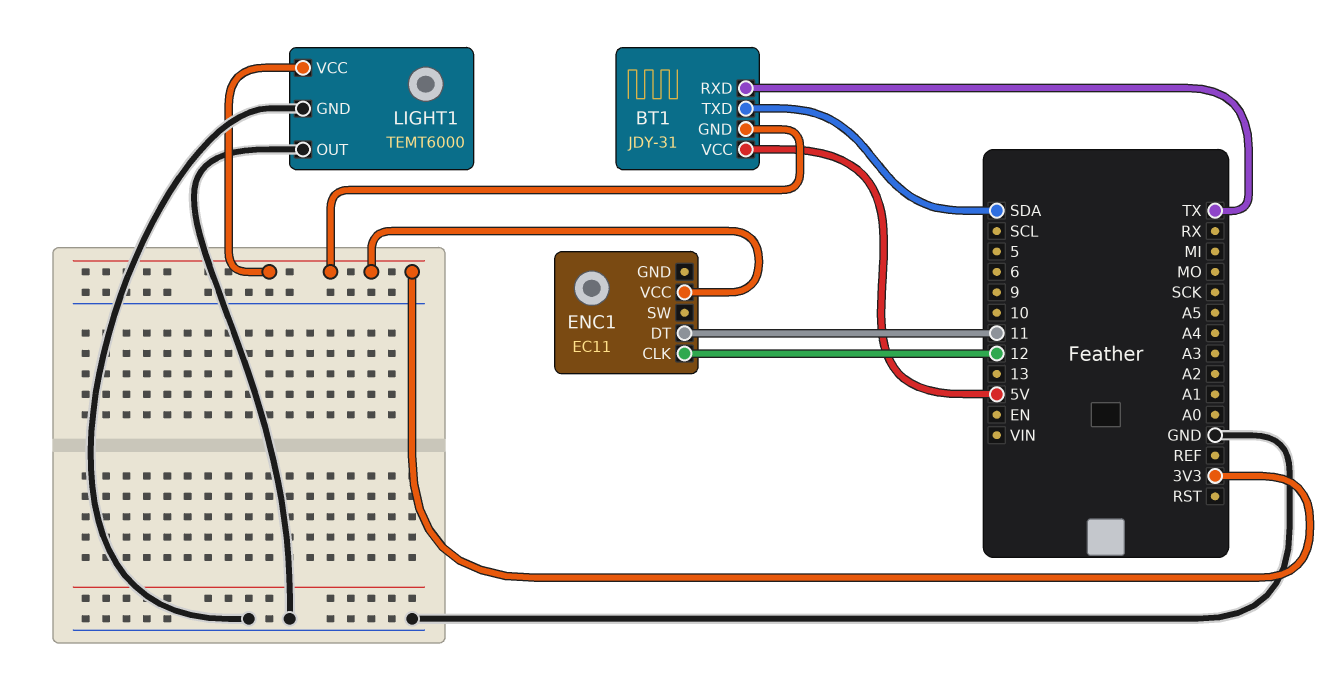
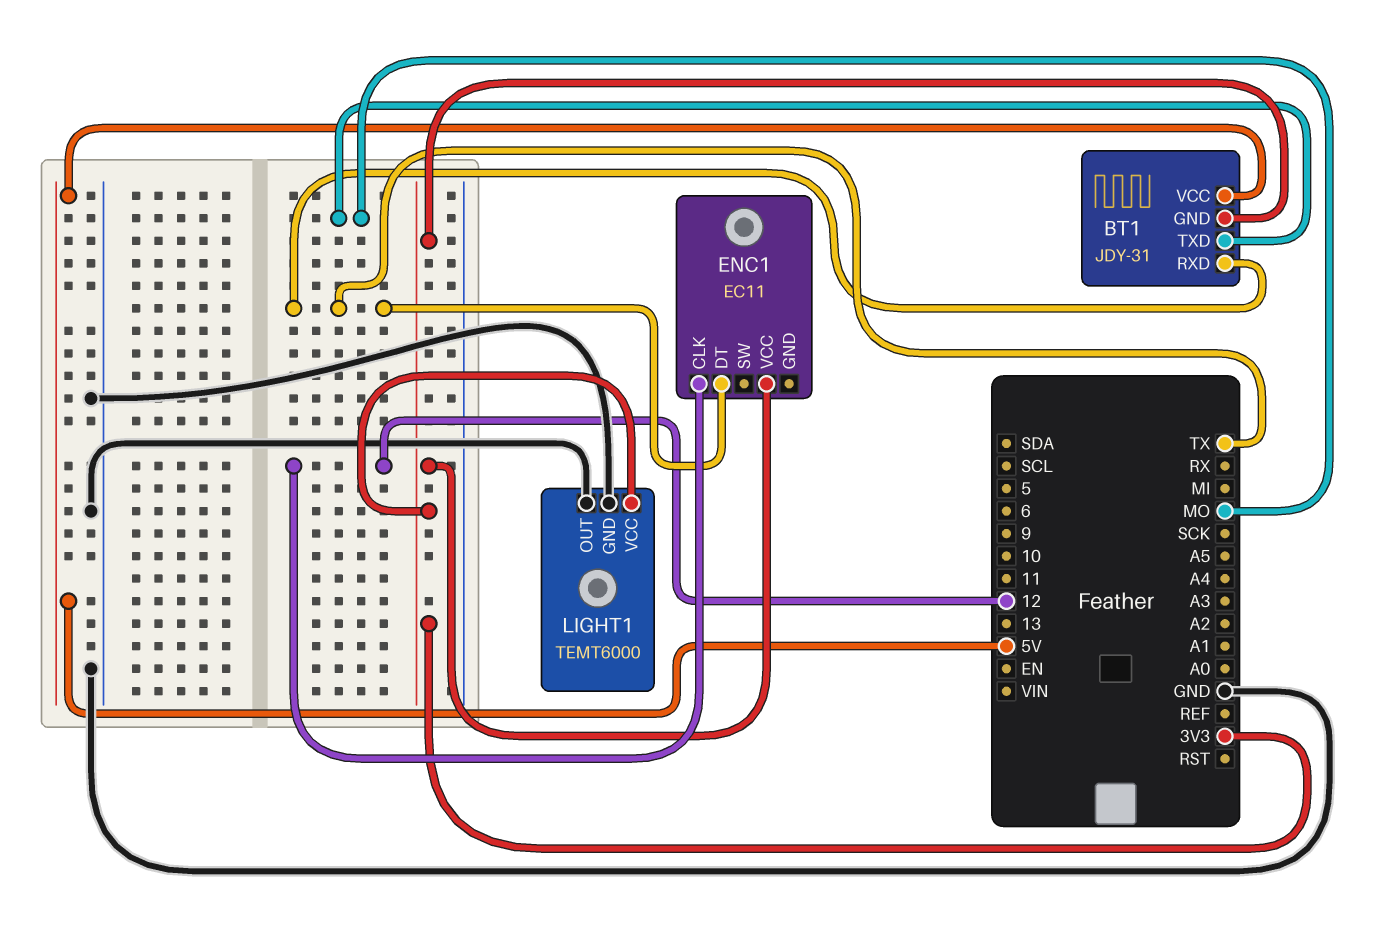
BT1 pin TXD: SDA -> MO
ENC1 pin DT: 11 -> TX

